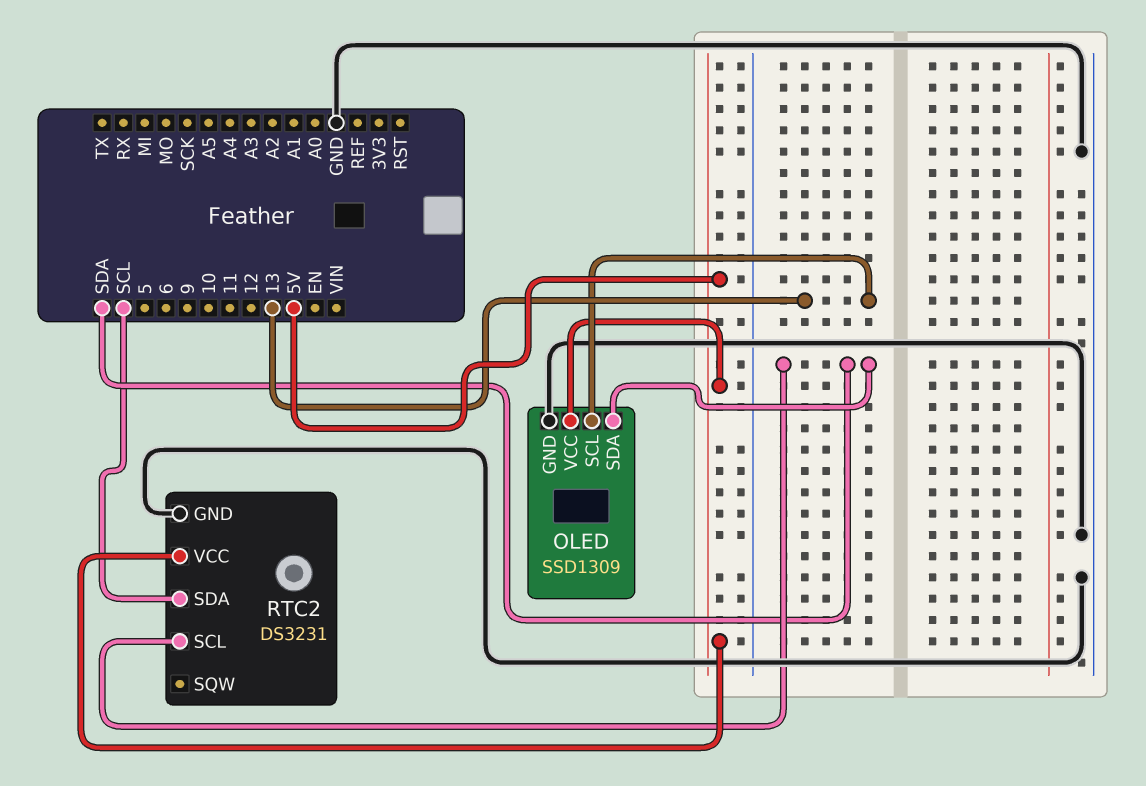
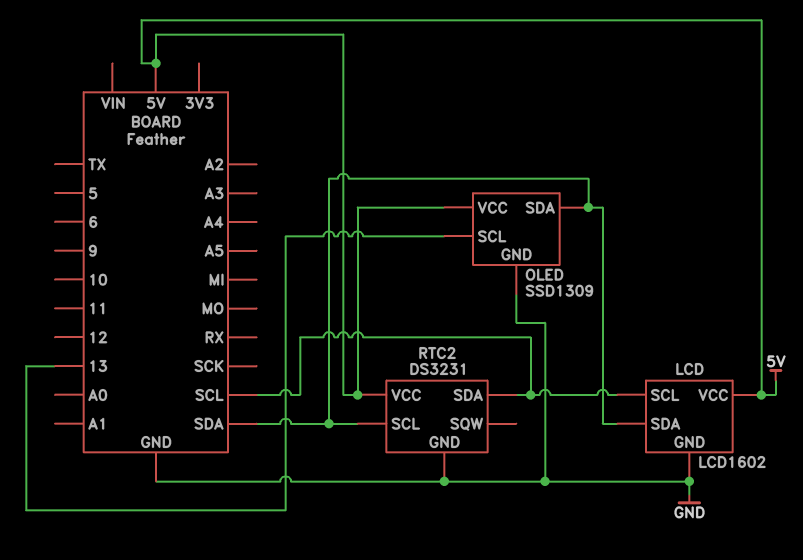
LCD: none -> LCD1602
LCD pin GND: none -> GND
LCD pin SCL: none -> SCL
LCD pin SDA: none -> SDA
LCD pin VCC: none -> 5V

